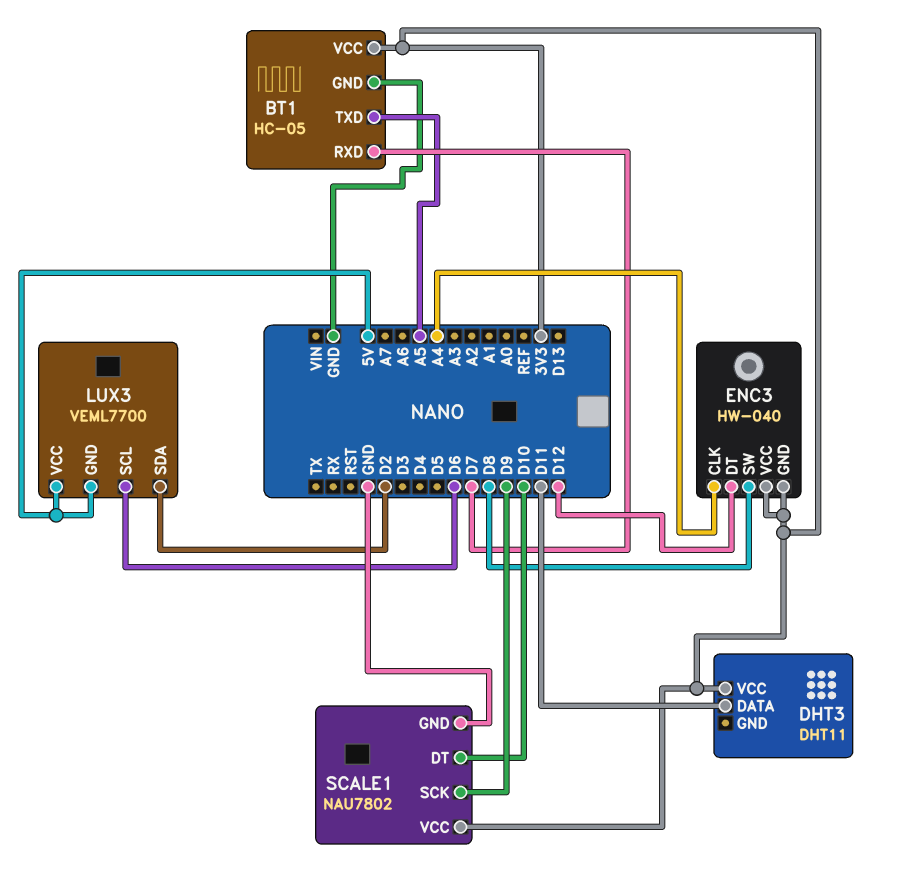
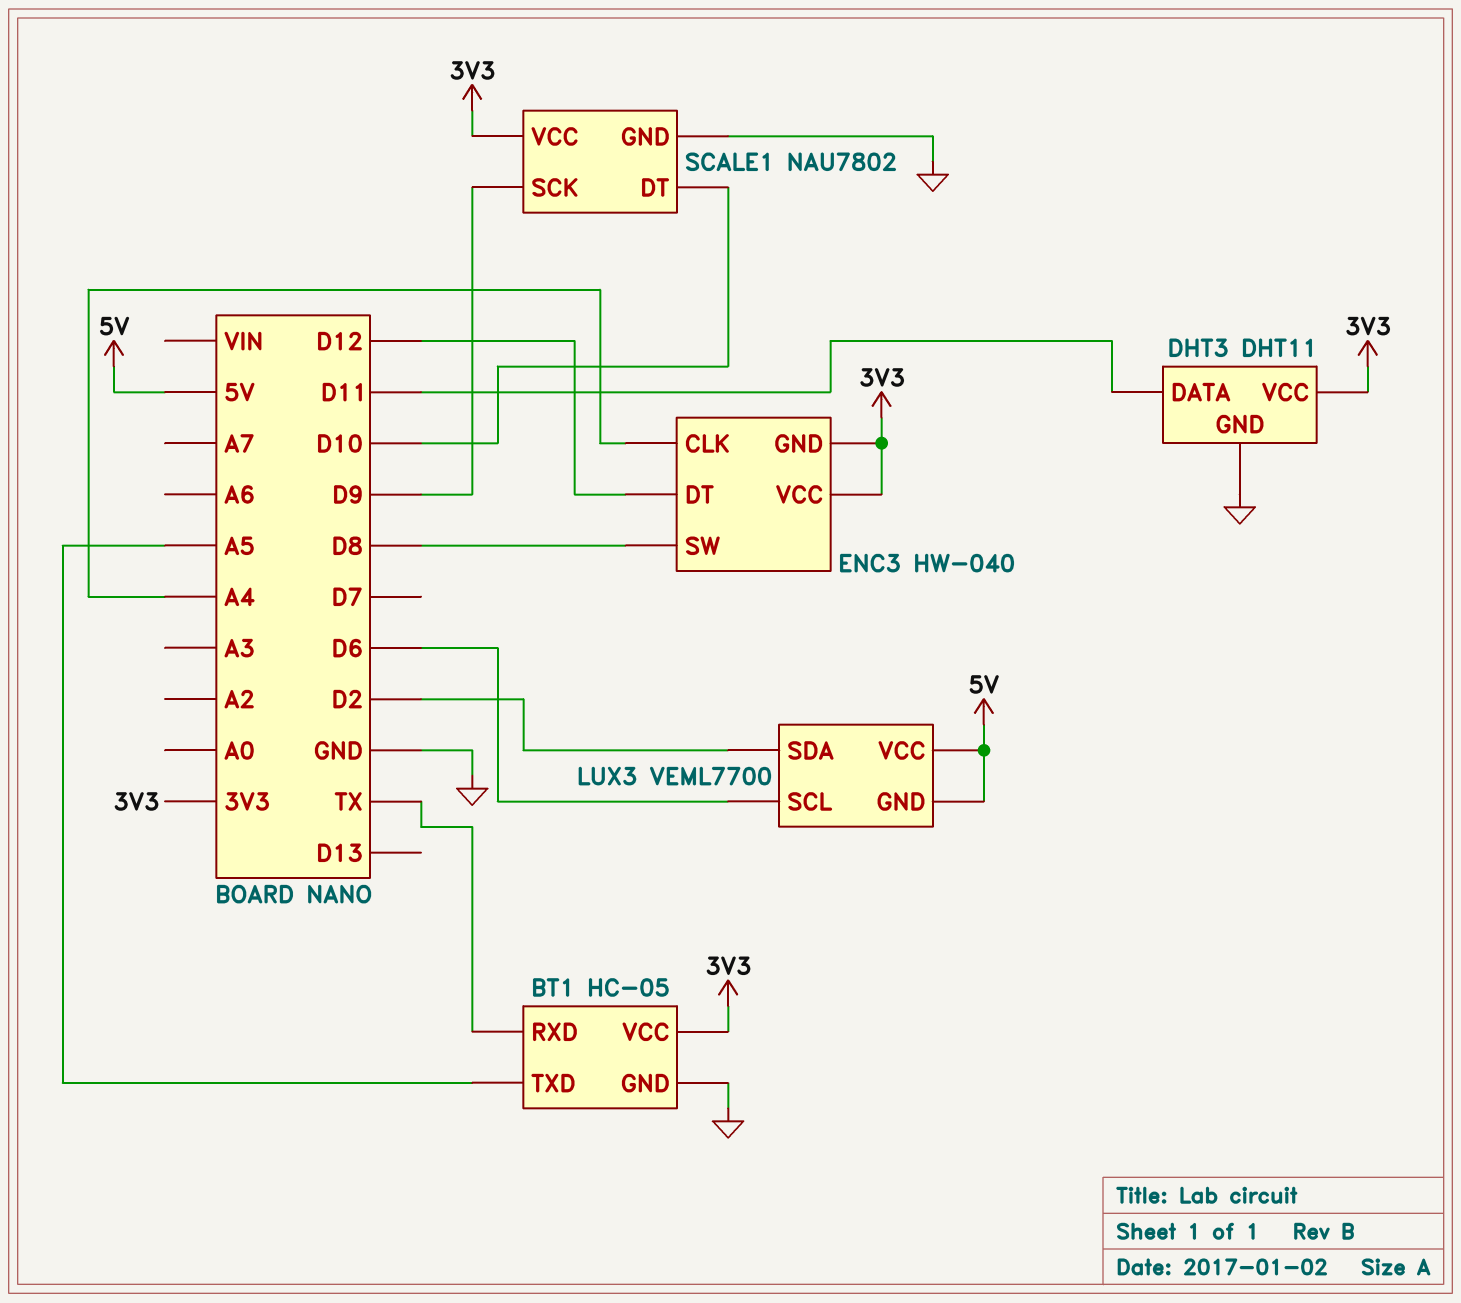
BT1 pin RXD: D7 -> TX
DHT3 pin GND: none -> GND

